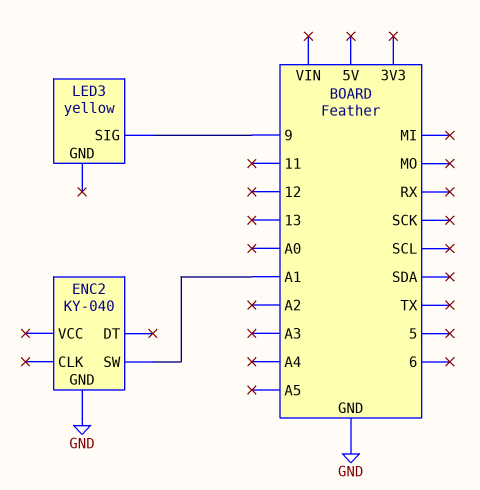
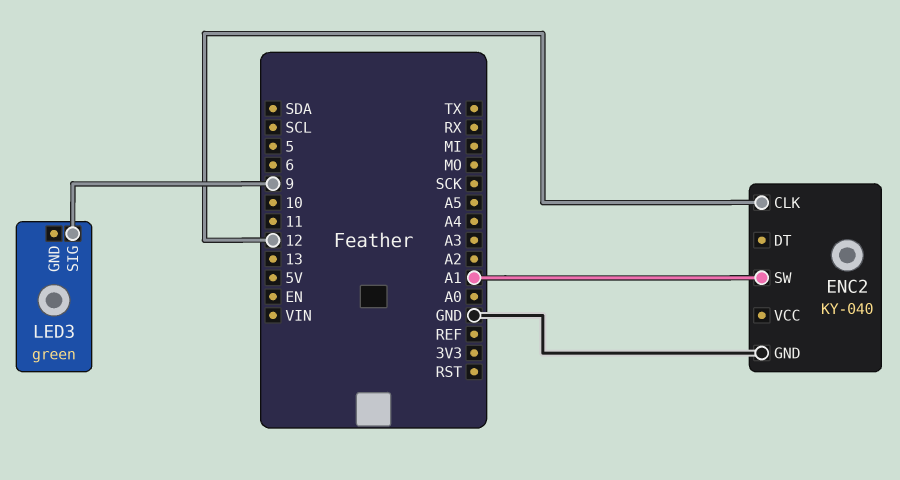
ENC2 pin CLK: none -> 12
LED3: yellow -> green

